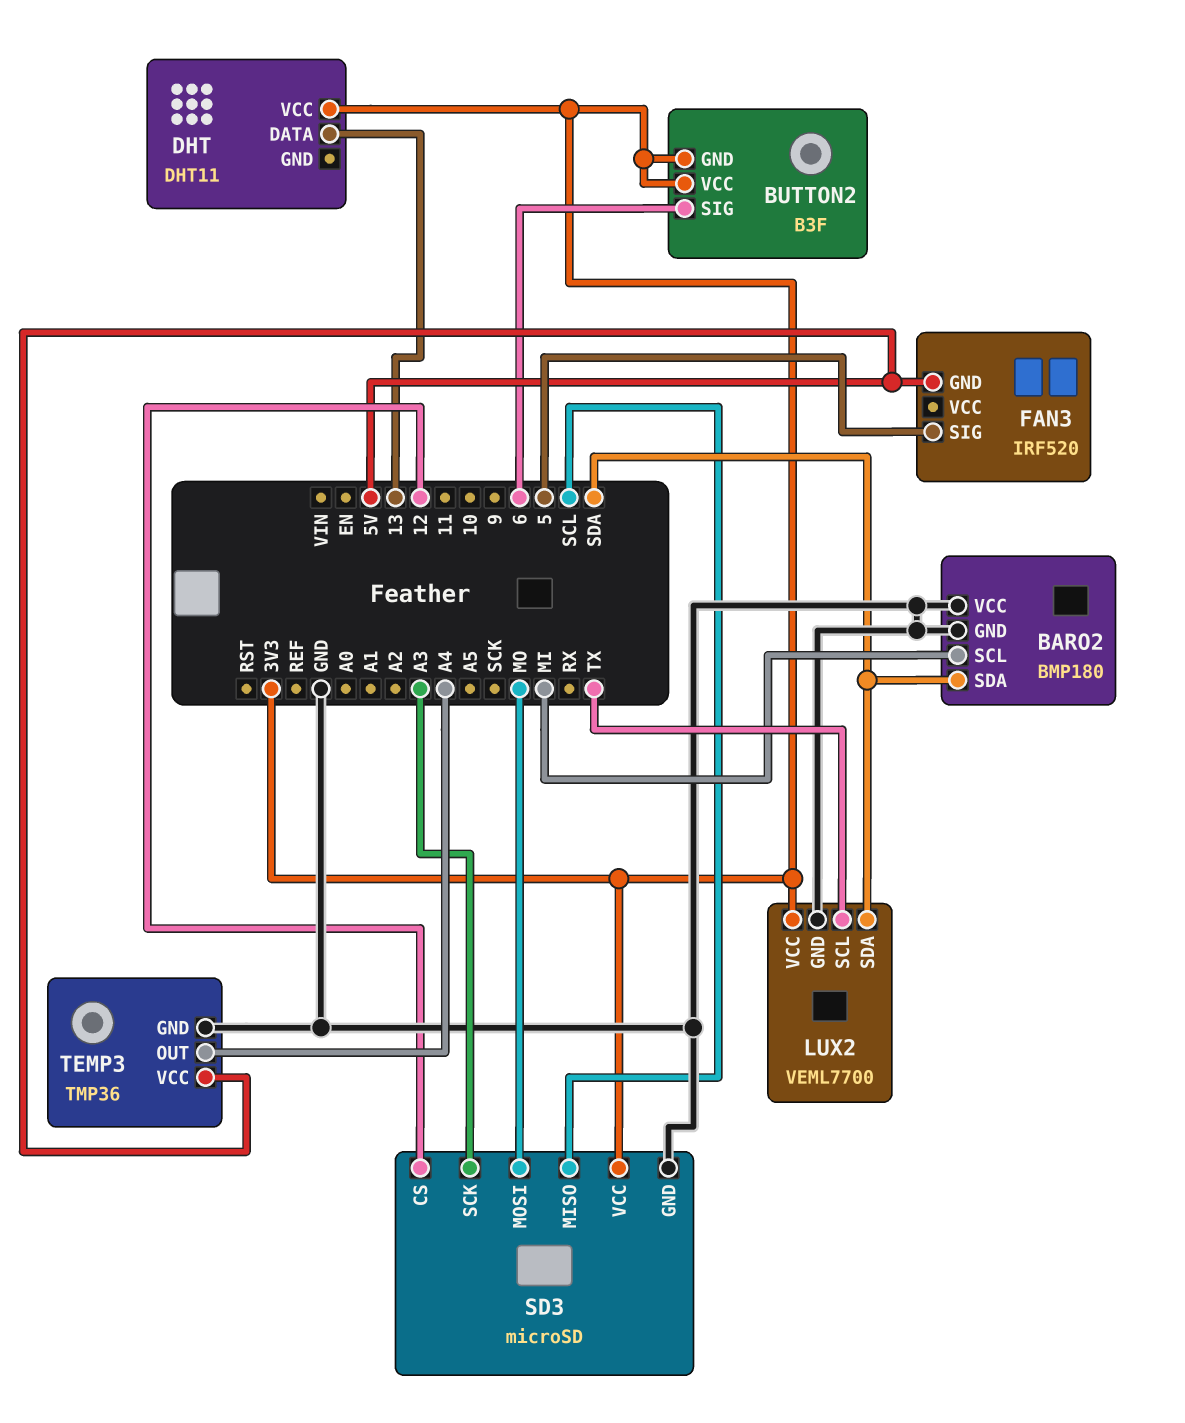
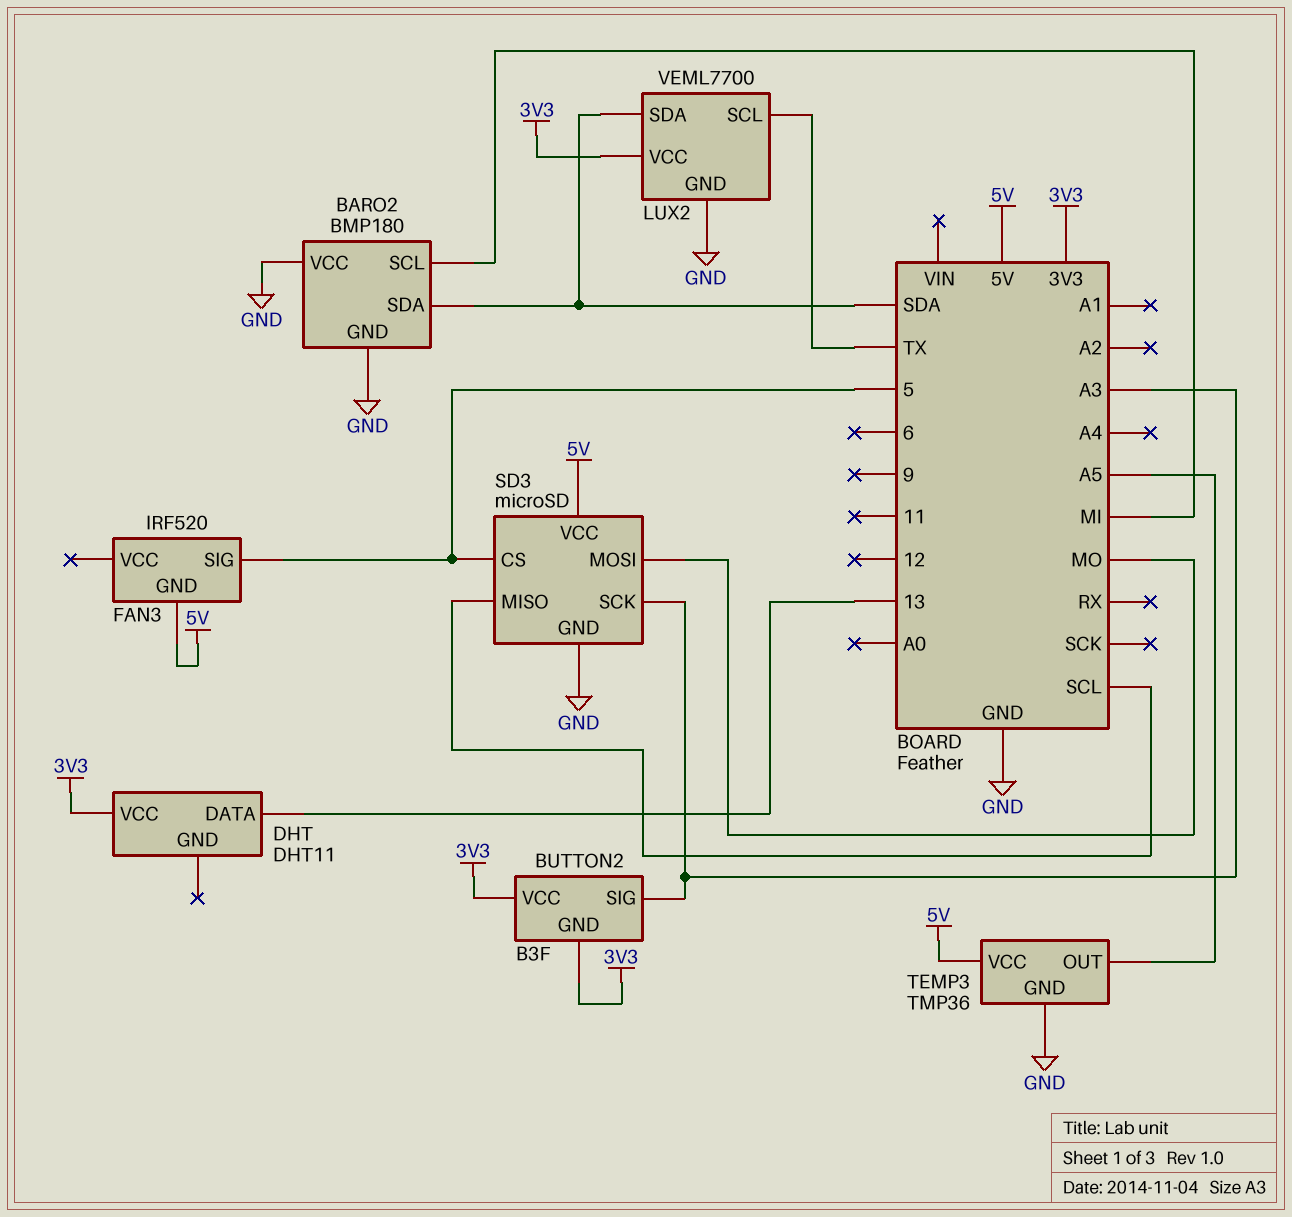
BUTTON2 pin SIG: 6 -> A3
SD3 pin CS: 12 -> 5
SD3 pin VCC: 3V3 -> 5V
TEMP3 pin OUT: A4 -> A5

